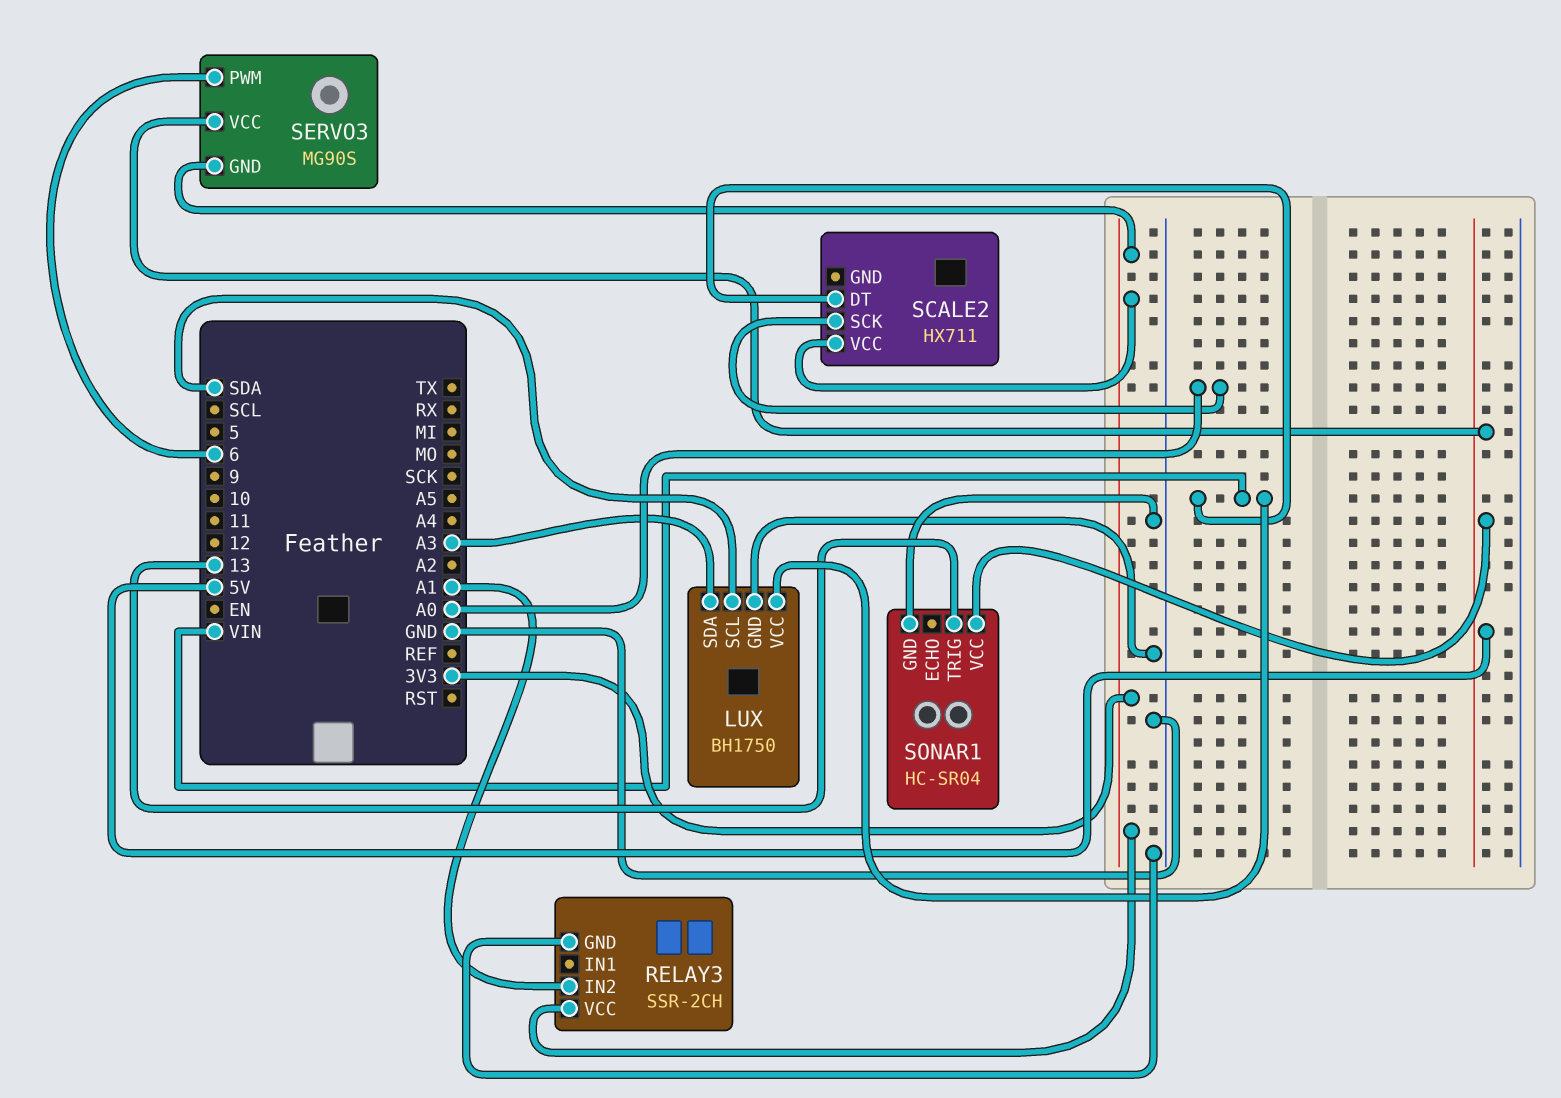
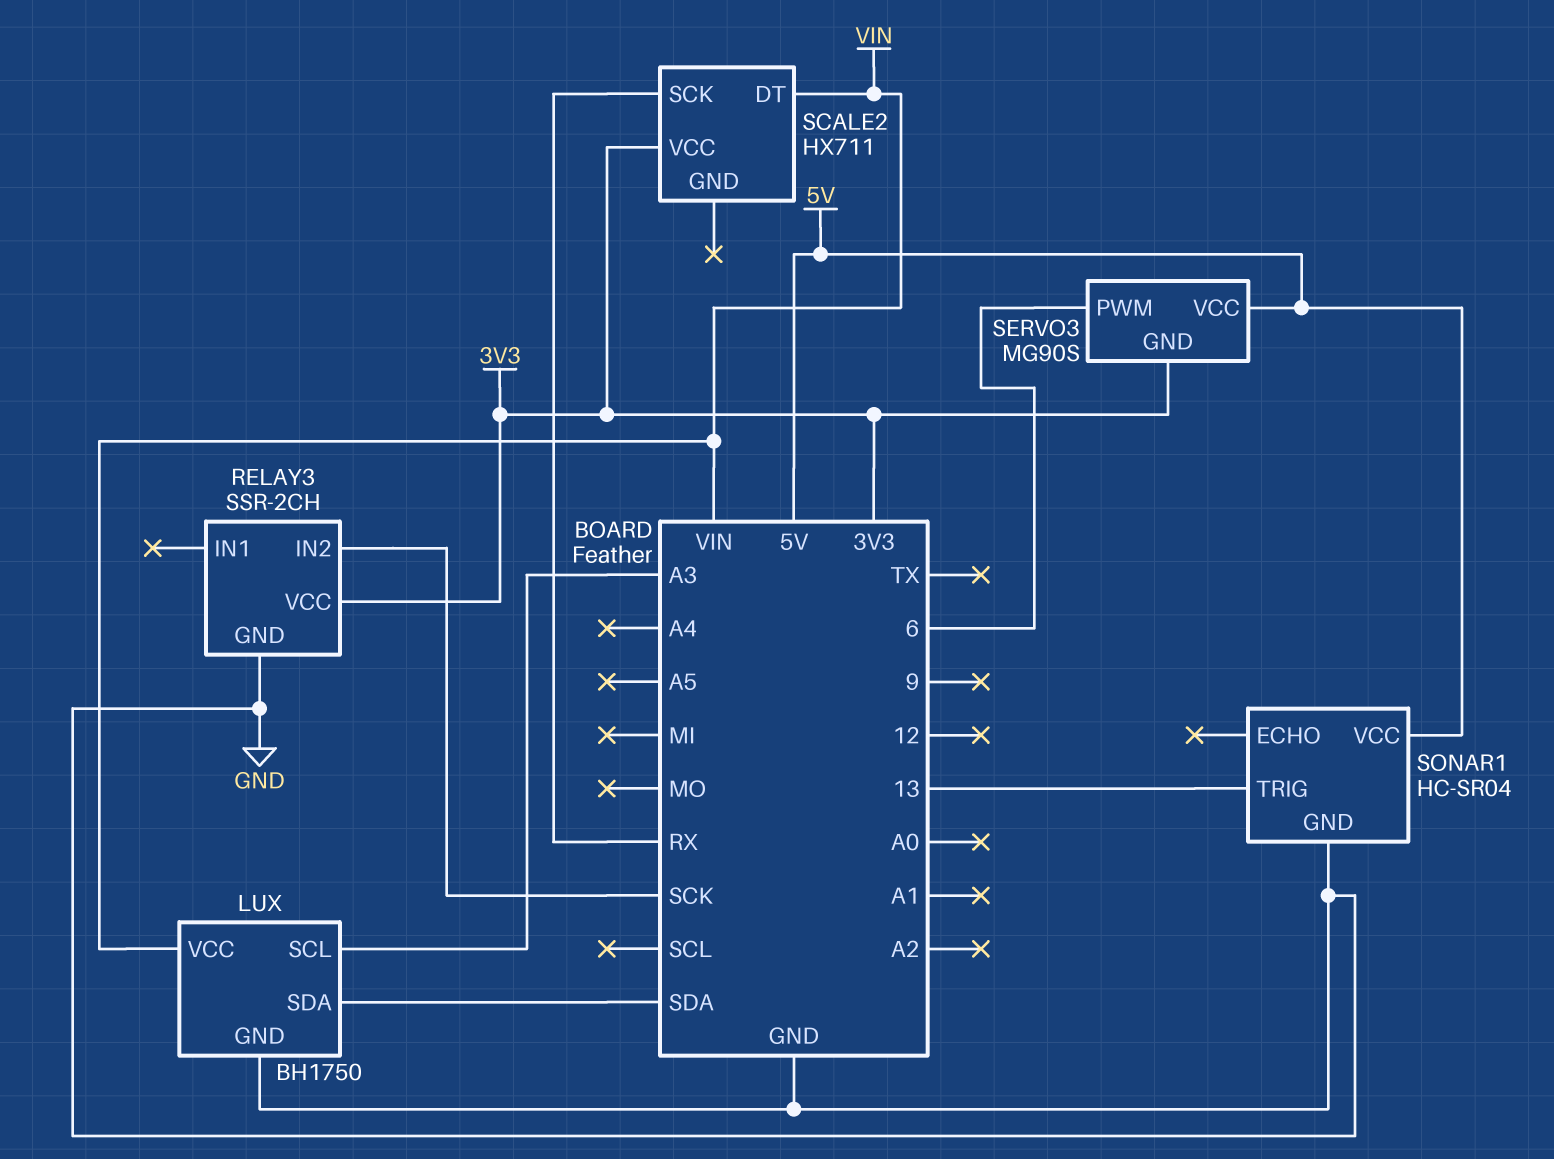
LUX pin SCL: SDA -> A3
LUX pin SDA: A3 -> SDA
RELAY3 pin IN2: A1 -> SCK
SCALE2 pin SCK: A0 -> RX

